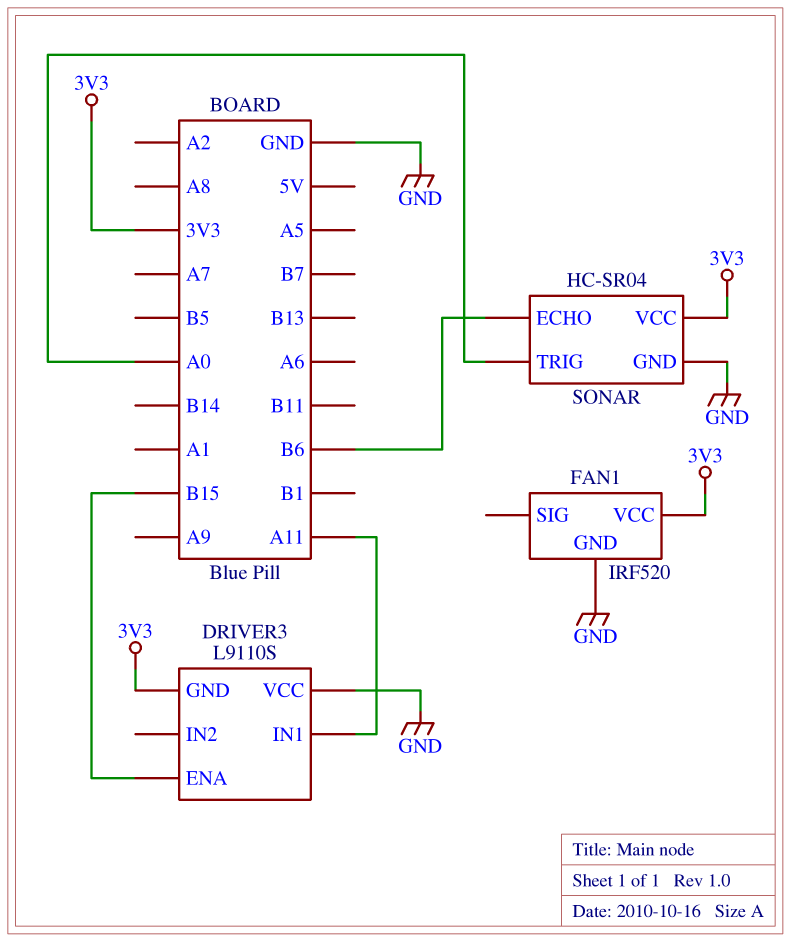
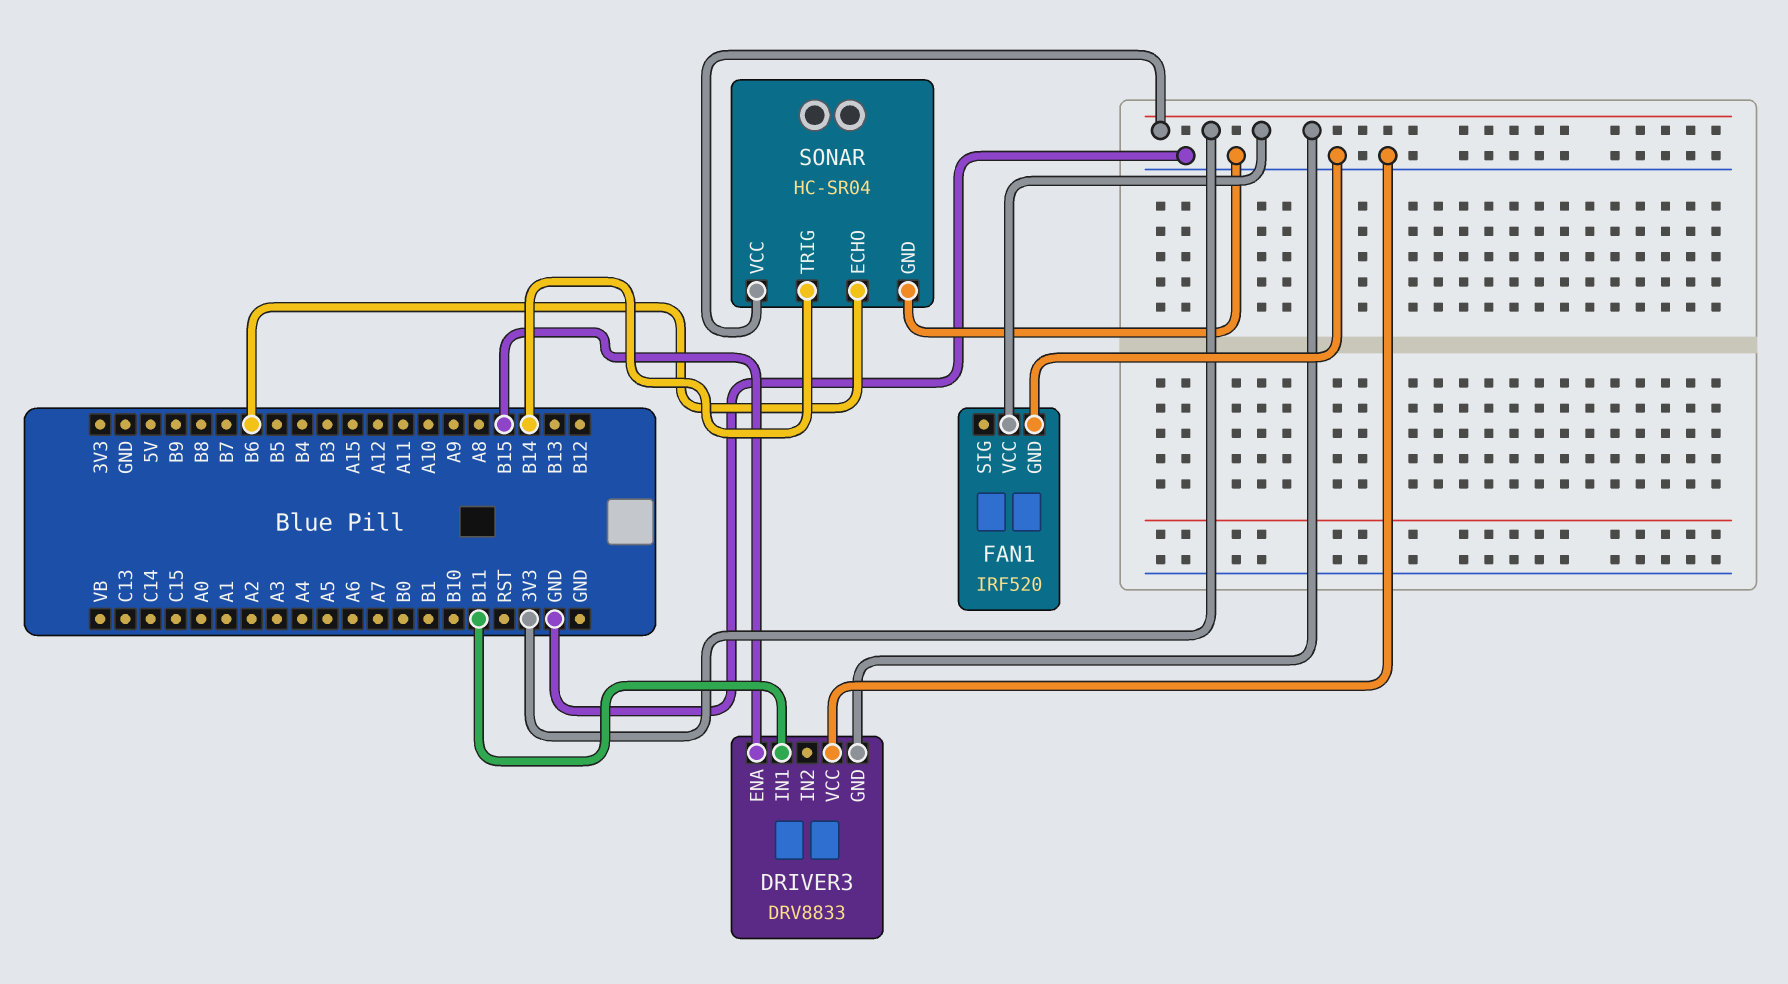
DRIVER3: L9110S -> DRV8833
DRIVER3 pin IN1: A11 -> B11
SONAR pin TRIG: A0 -> B14

